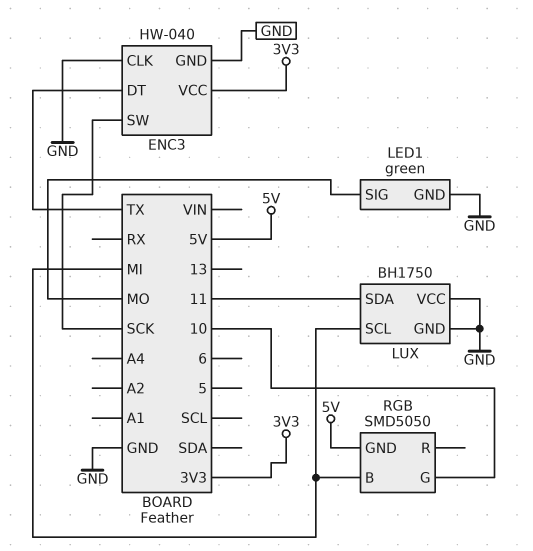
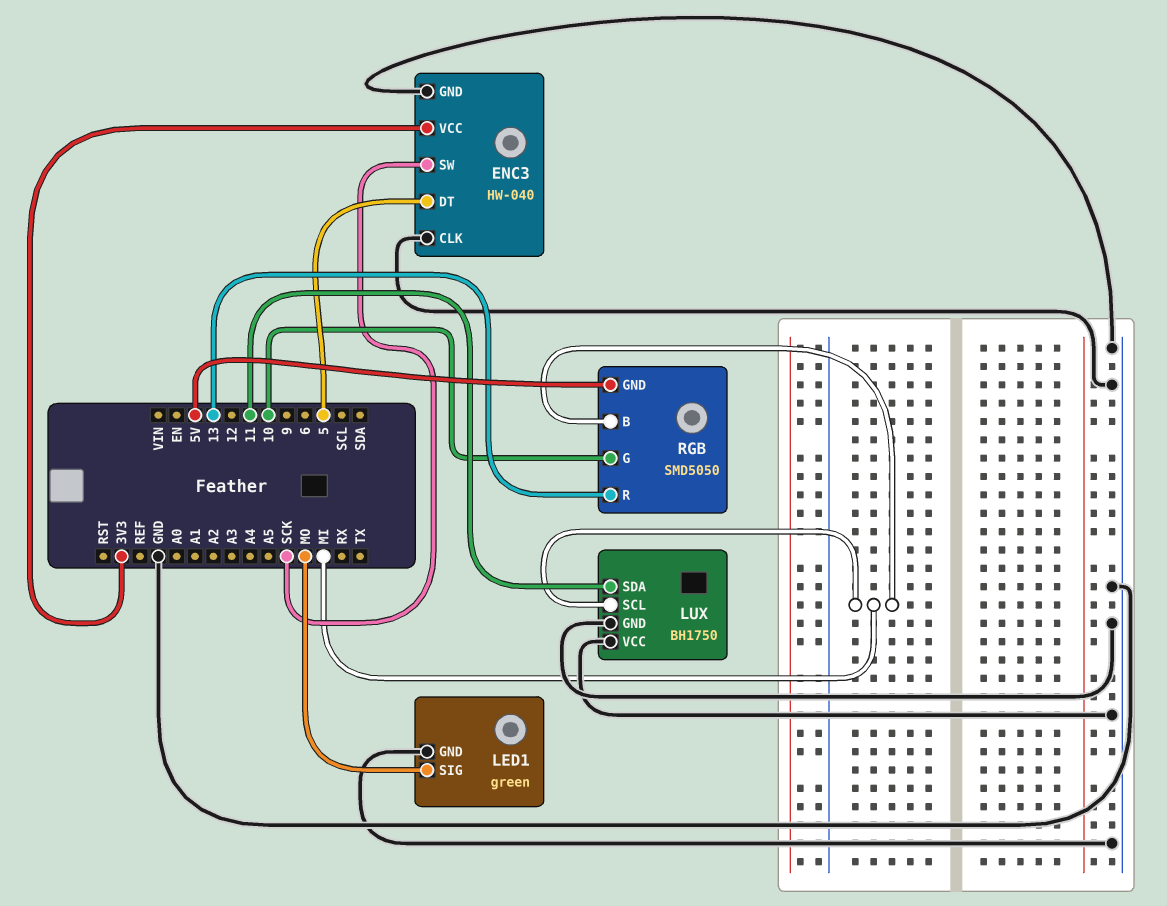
ENC3 pin DT: TX -> 5
RGB pin R: none -> 13

